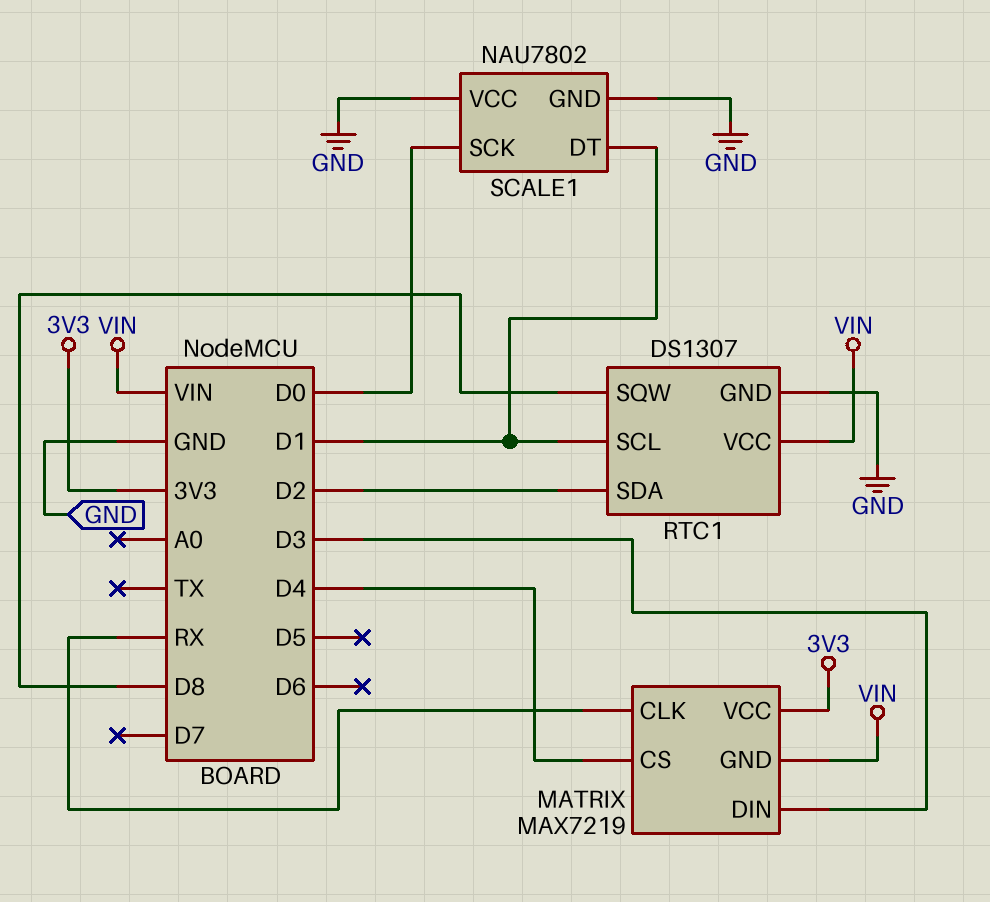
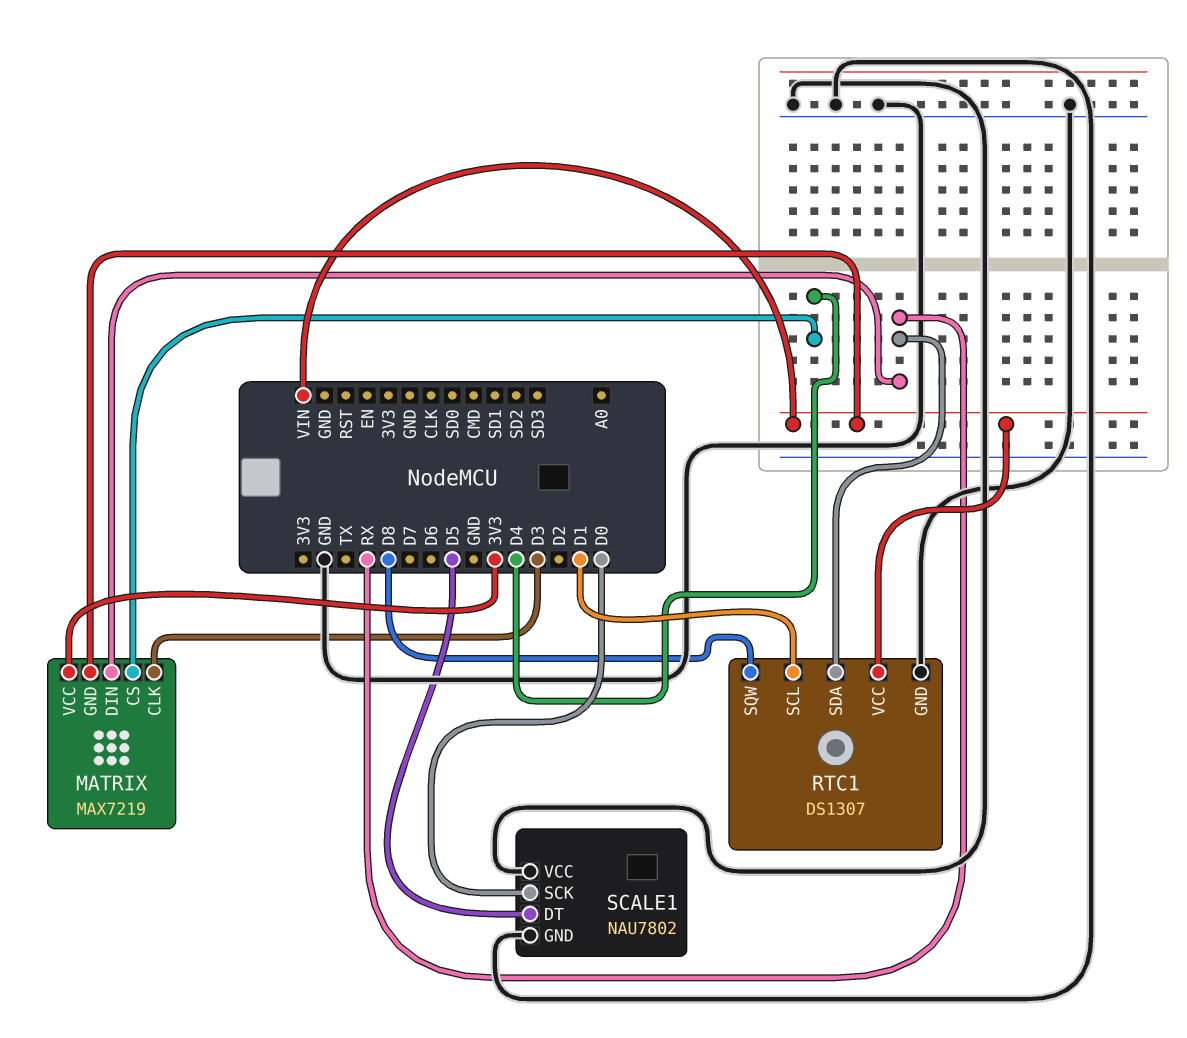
MATRIX pin CLK: RX -> D3
MATRIX pin DIN: D3 -> RX
RTC1 pin SDA: D2 -> RX
SCALE1 pin DT: D1 -> D5

